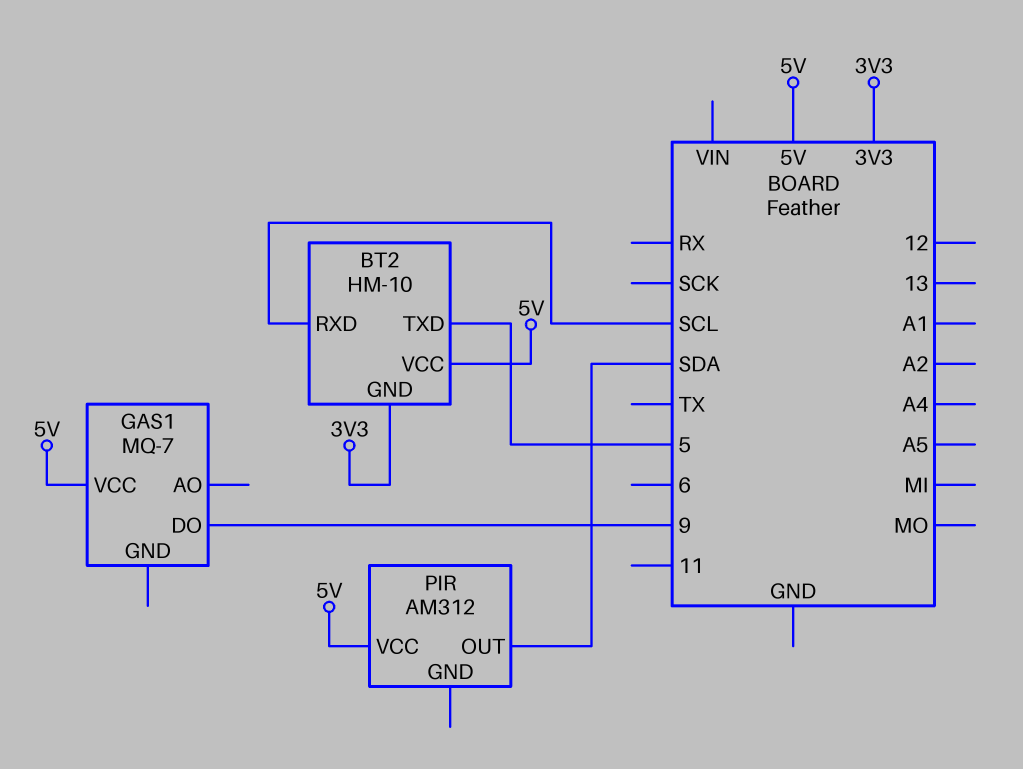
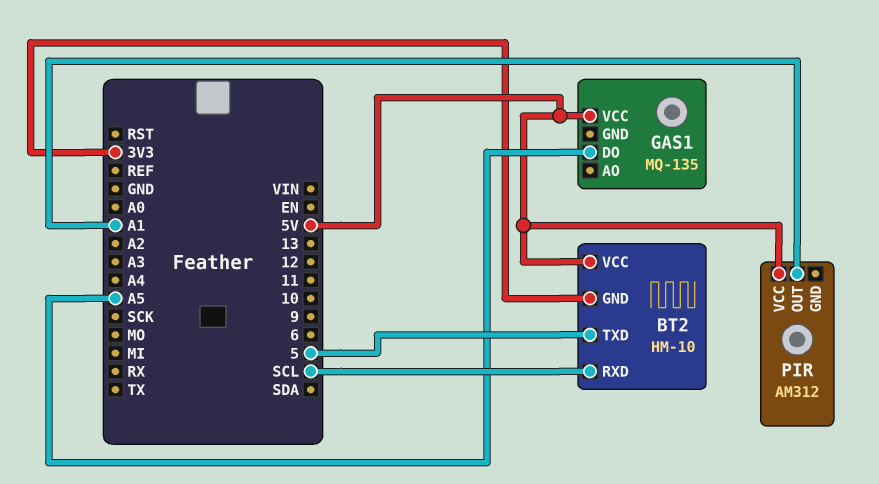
GAS1: MQ-7 -> MQ-135
GAS1 pin DO: 9 -> A5
PIR pin OUT: SDA -> A1

